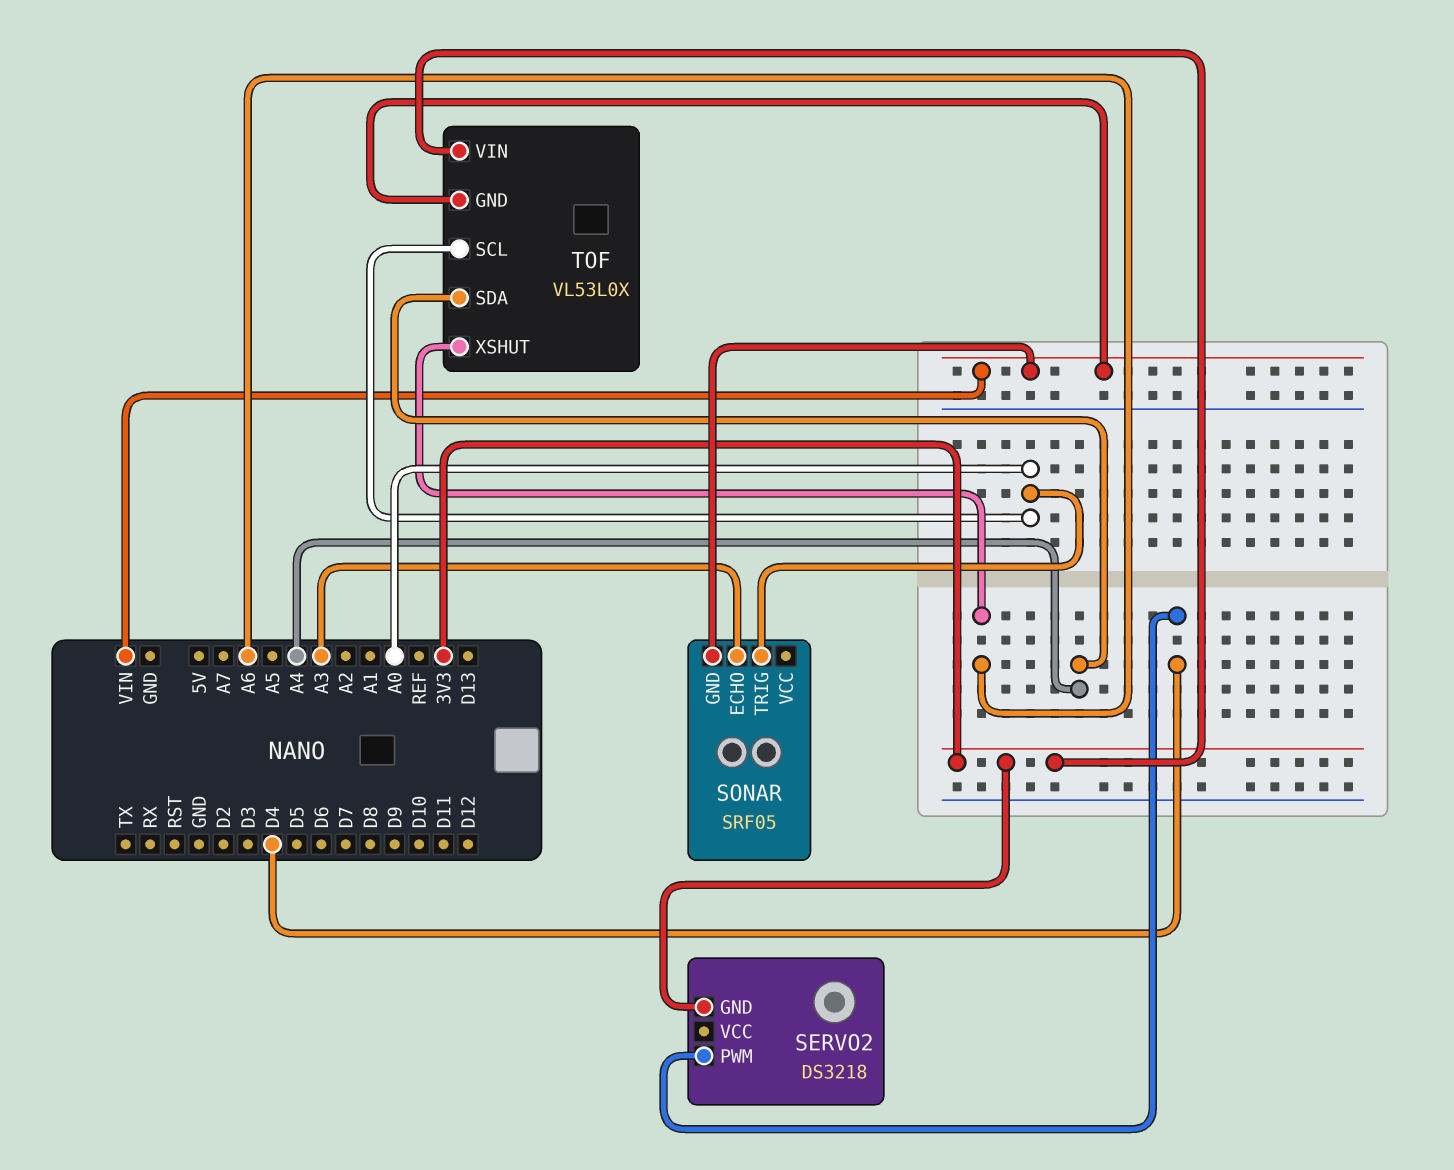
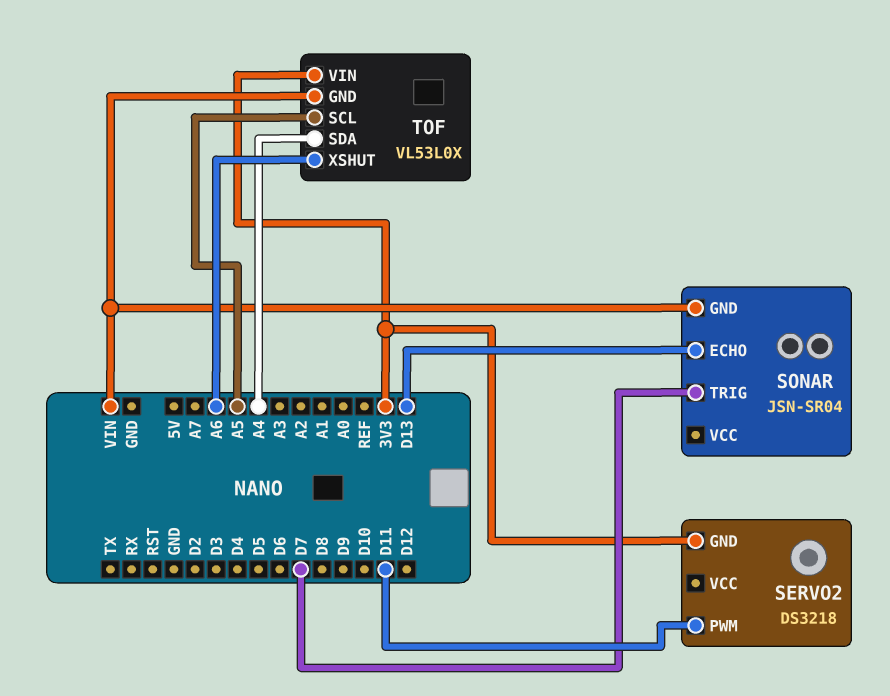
SERVO2 pin PWM: D4 -> D11
SONAR: SRF05 -> JSN-SR04
SONAR pin ECHO: A3 -> D13
SONAR pin TRIG: A0 -> D7
TOF pin SCL: A0 -> A5

